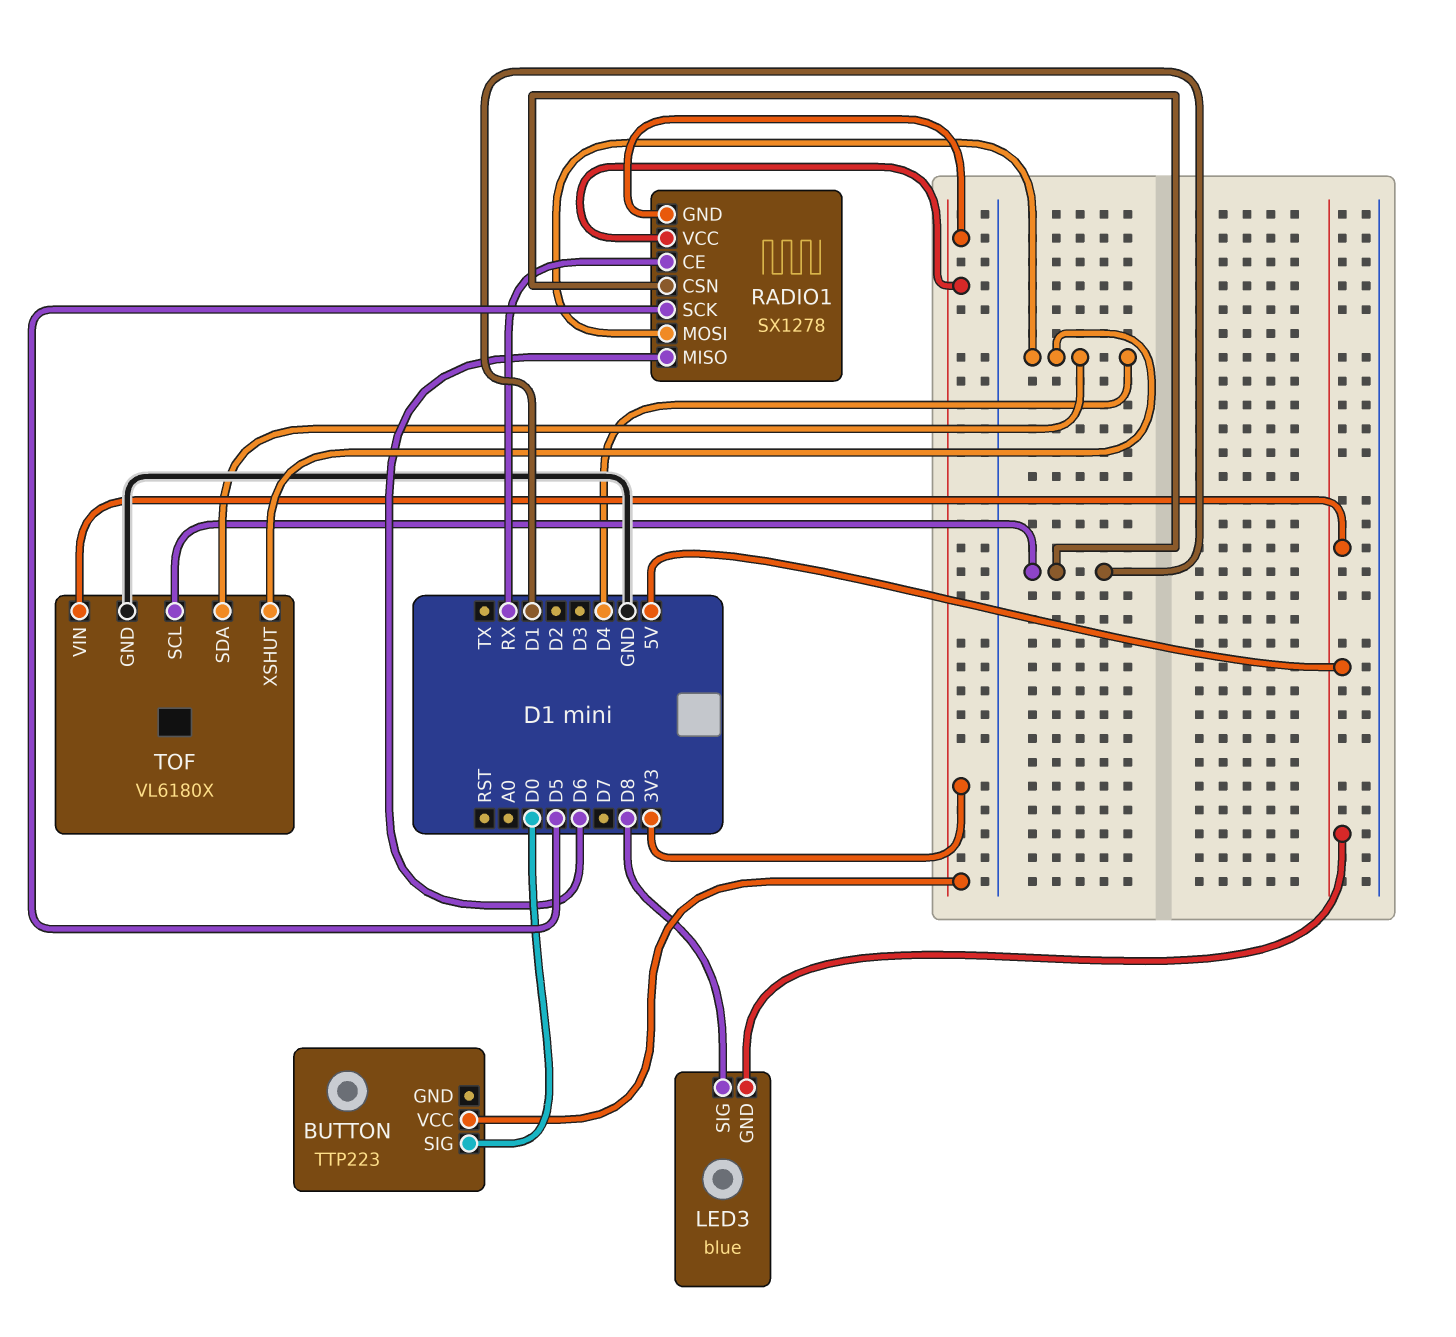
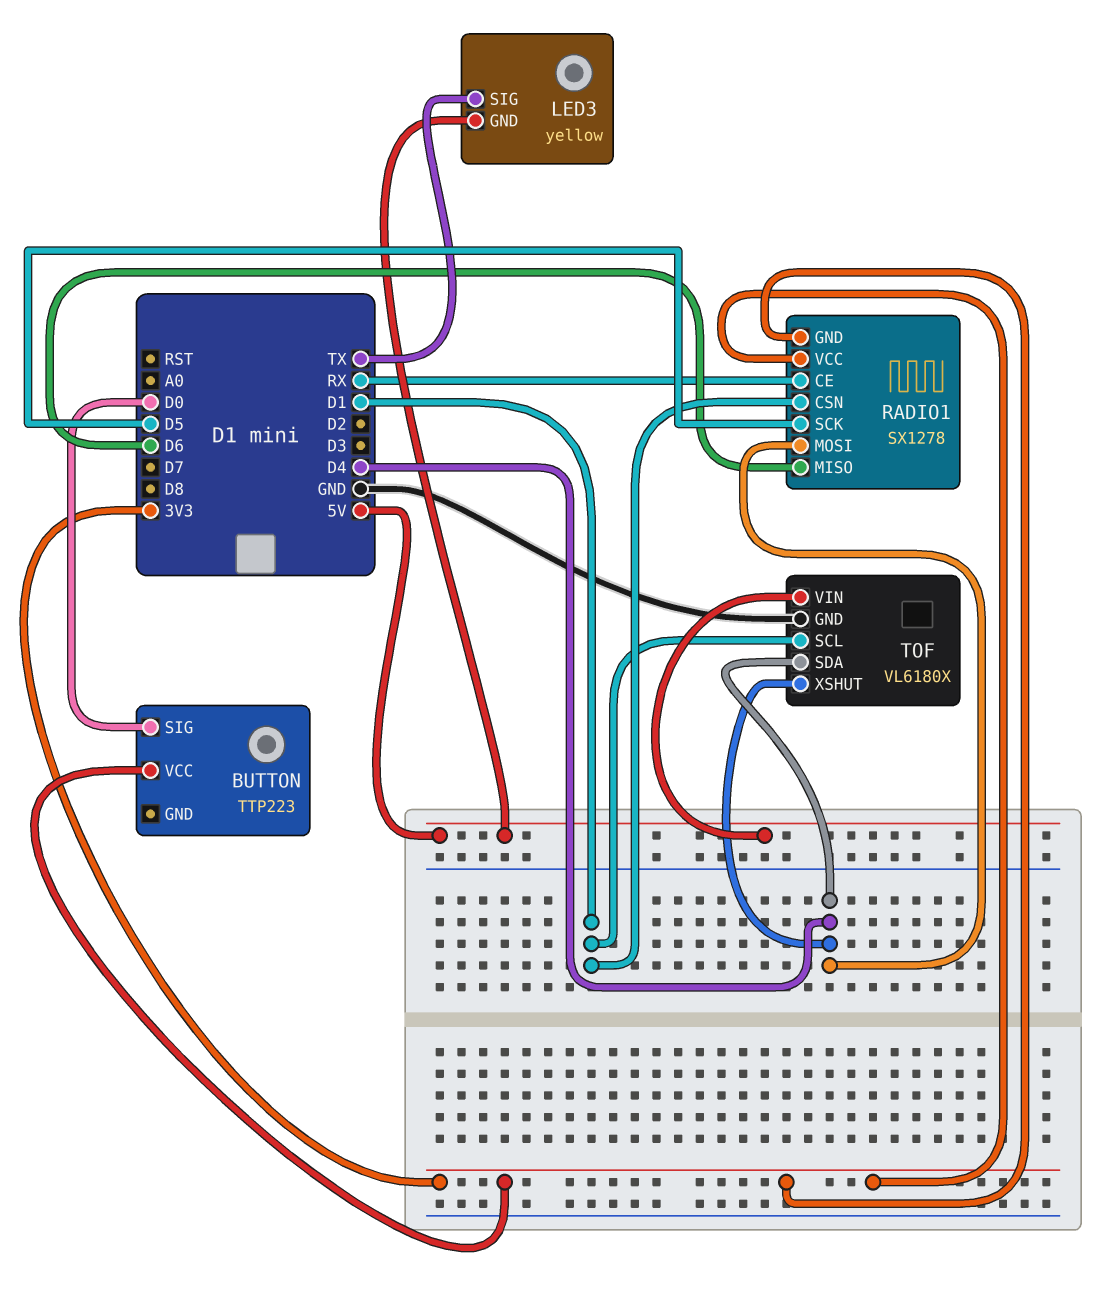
LED3: blue -> yellow
LED3 pin SIG: D8 -> TX

